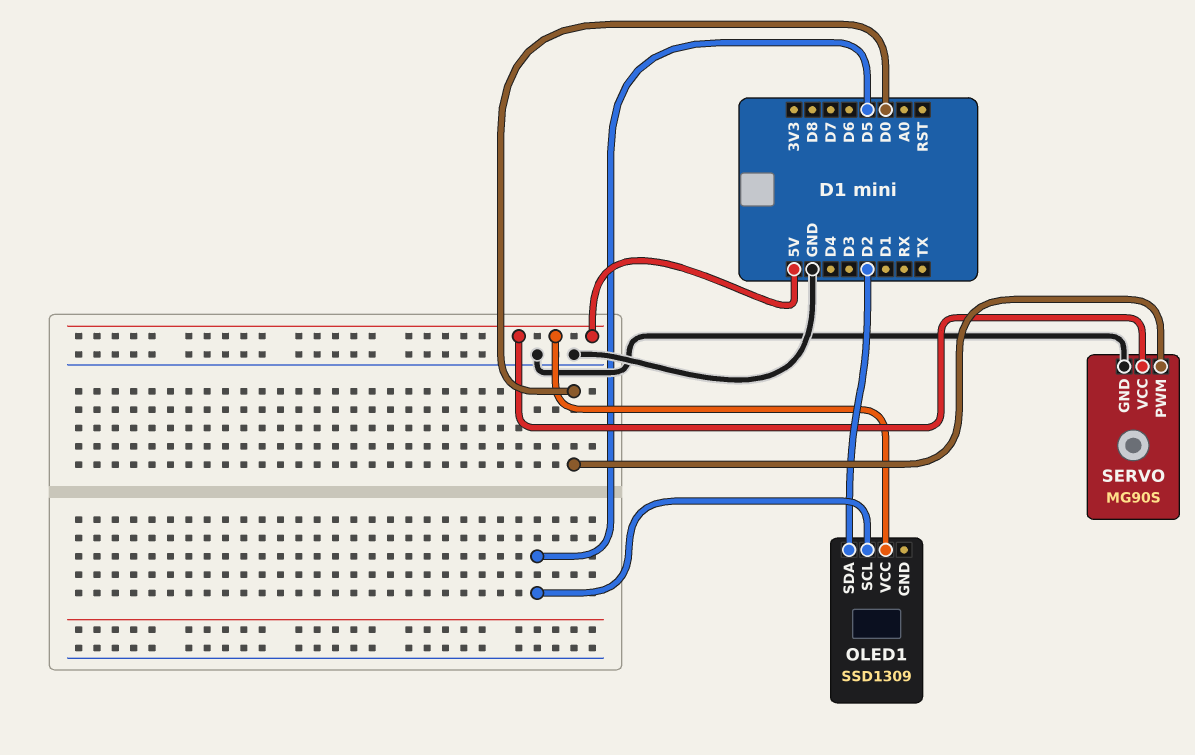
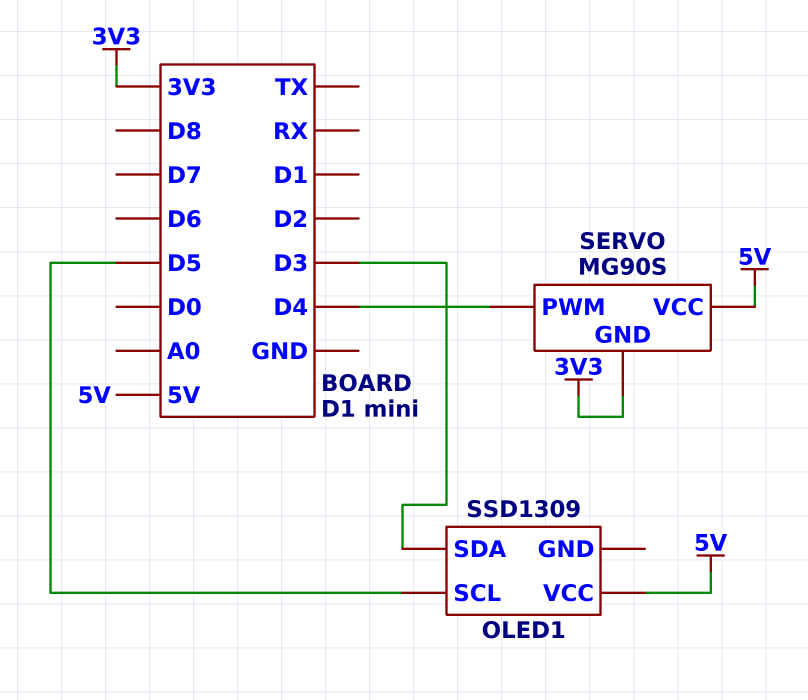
OLED1 pin SDA: D2 -> D3
SERVO pin GND: GND -> 3V3
SERVO pin PWM: D0 -> D4

